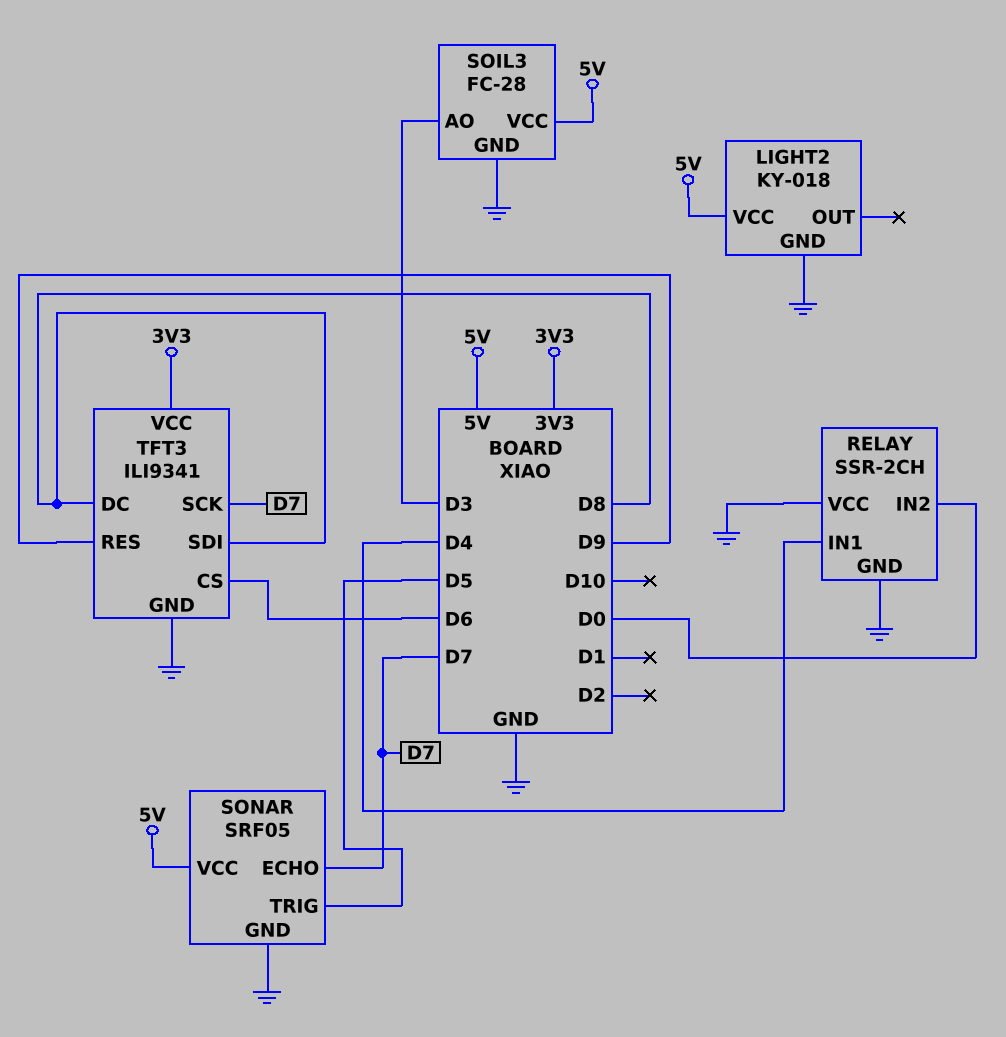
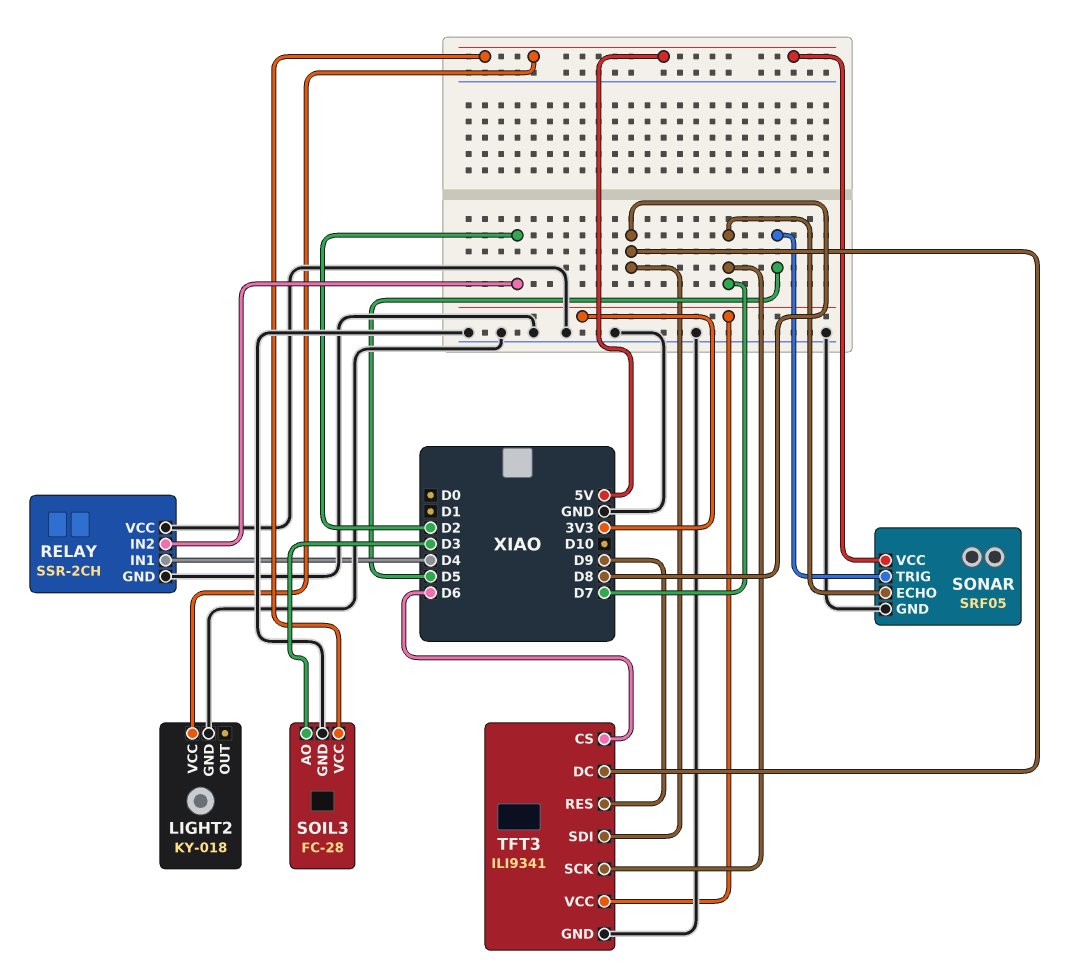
RELAY pin IN2: D0 -> D2

